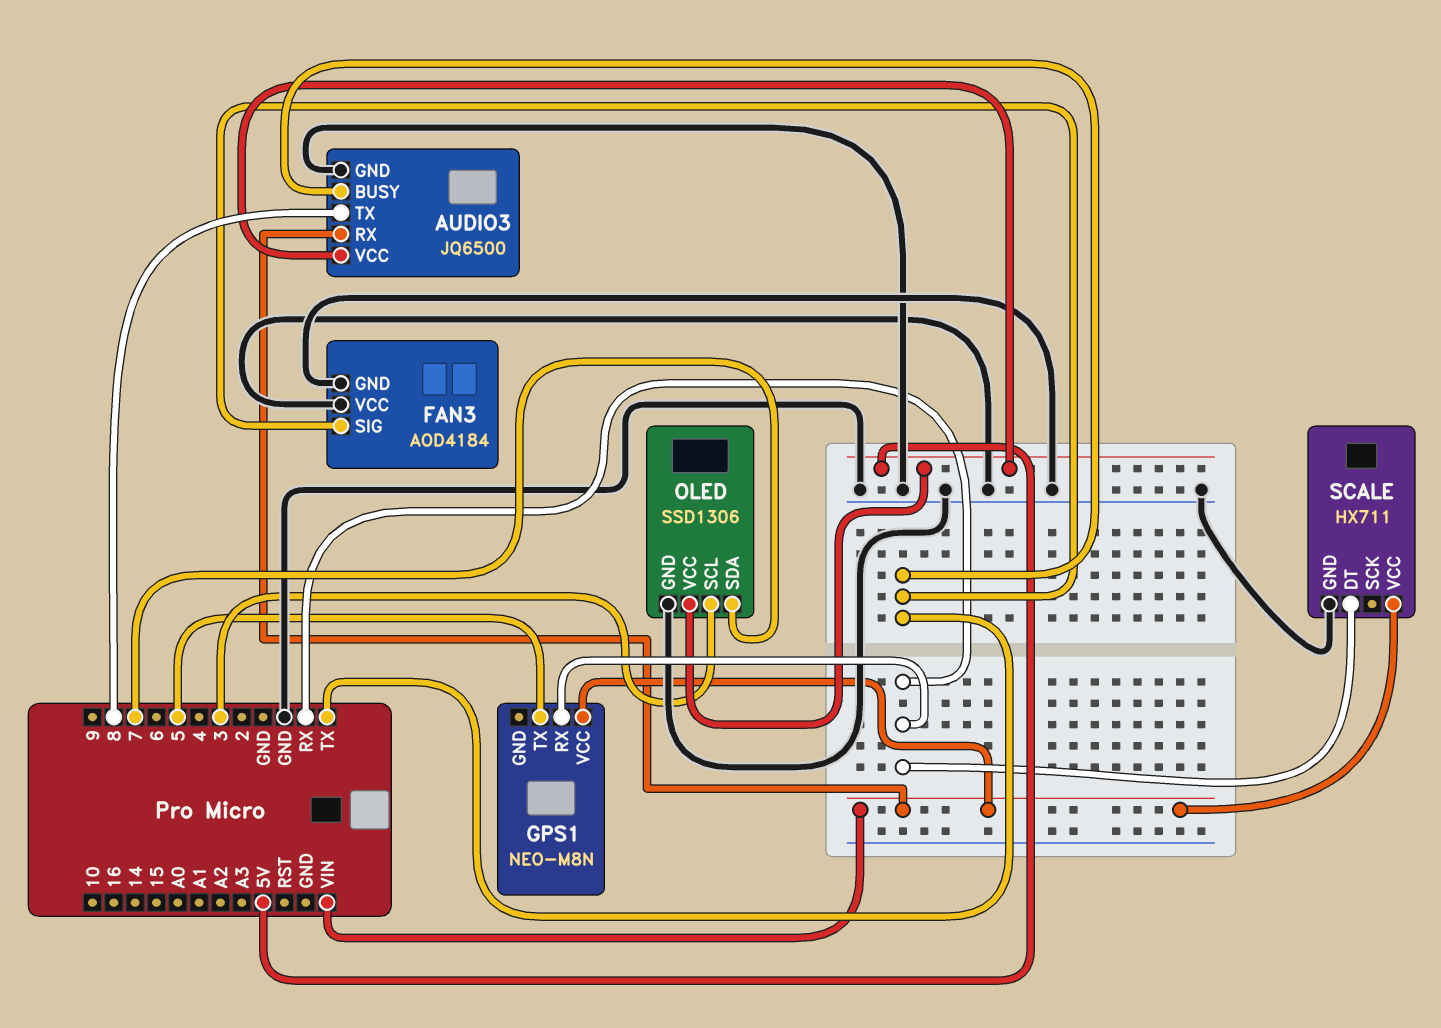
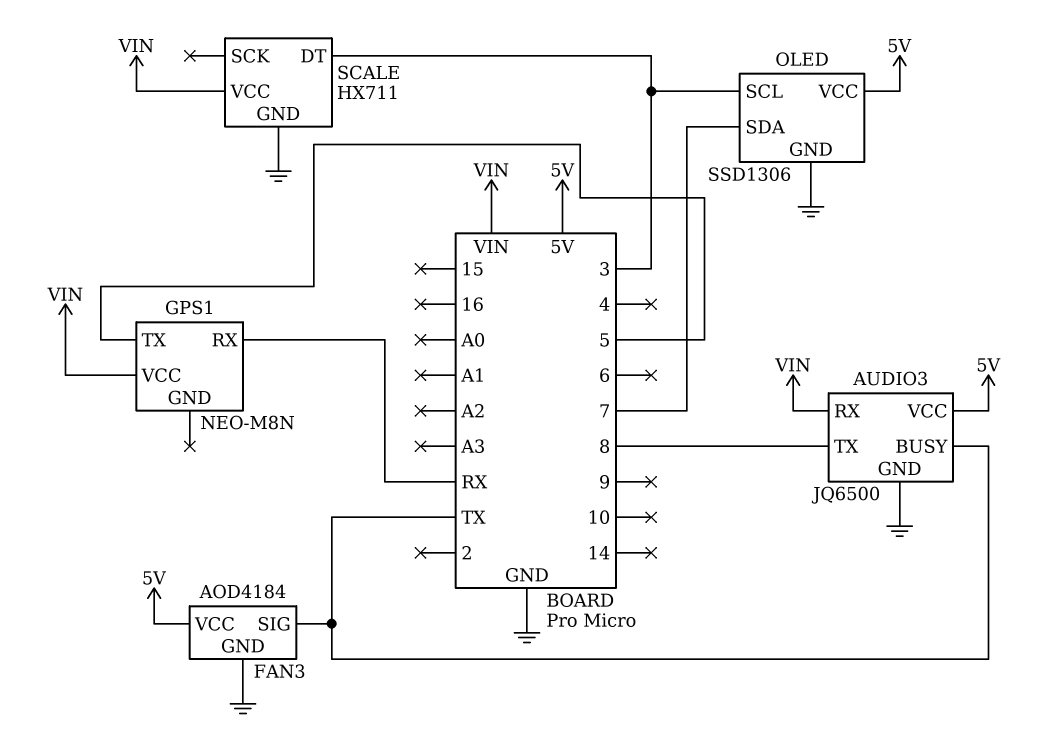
FAN3 pin VCC: GND -> 5V
SCALE pin DT: RX -> 3

